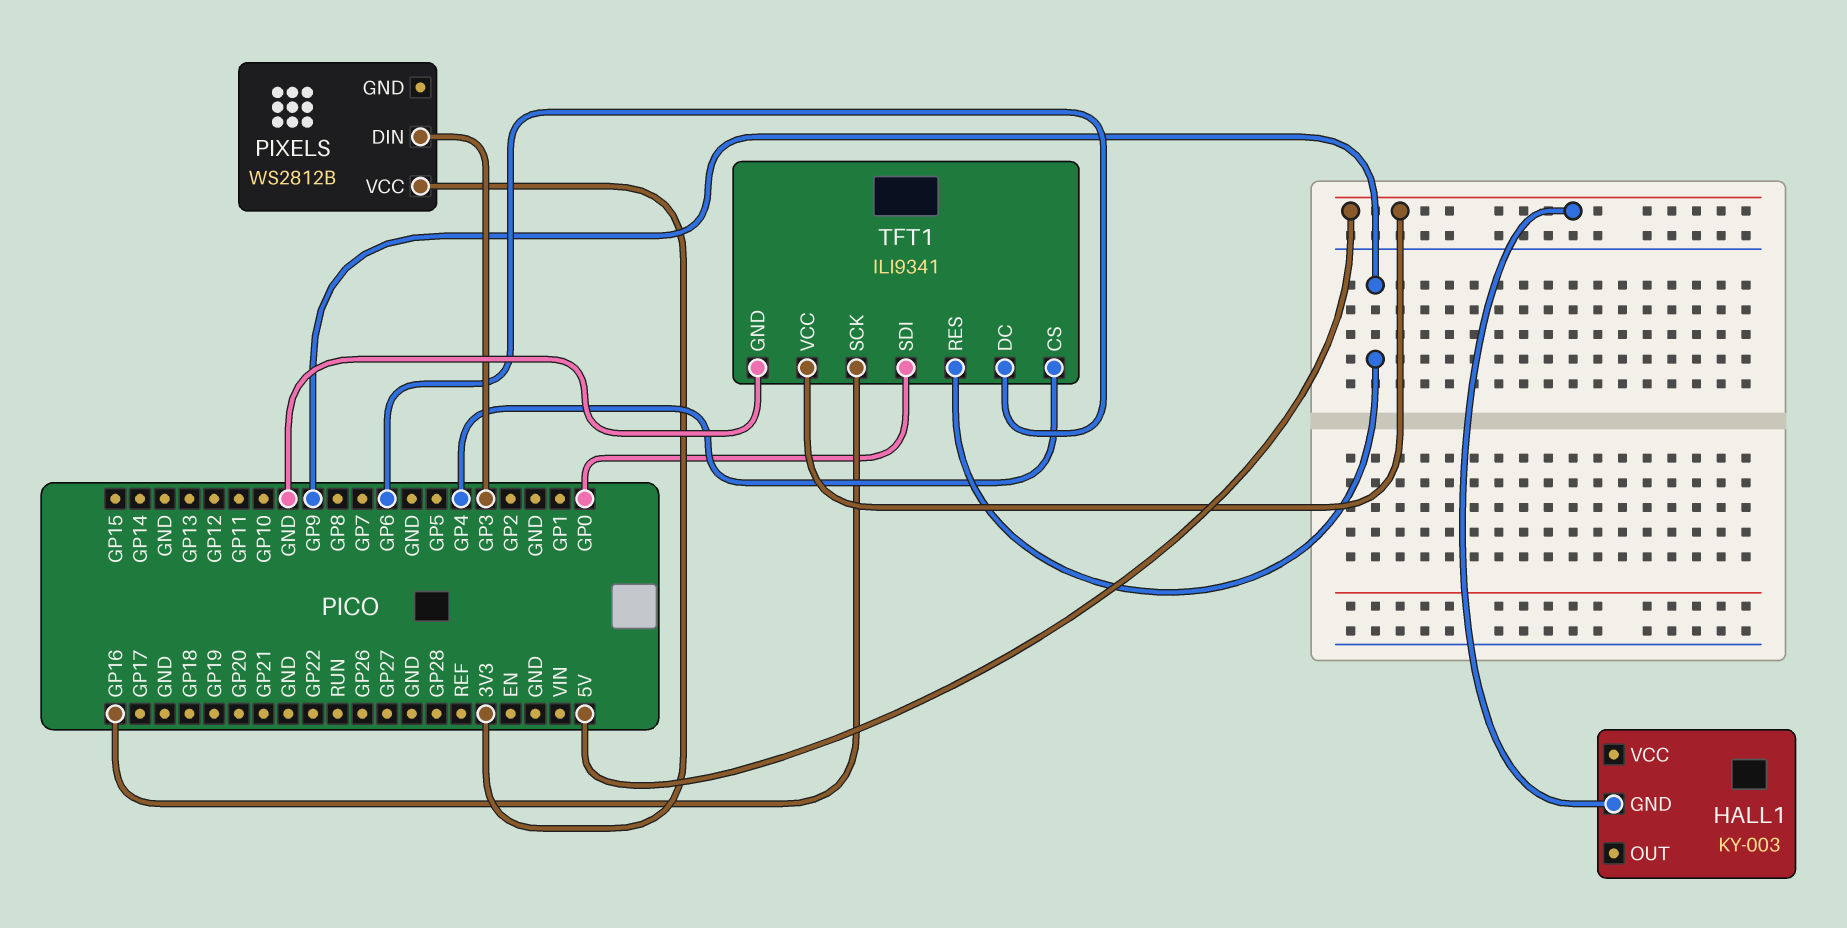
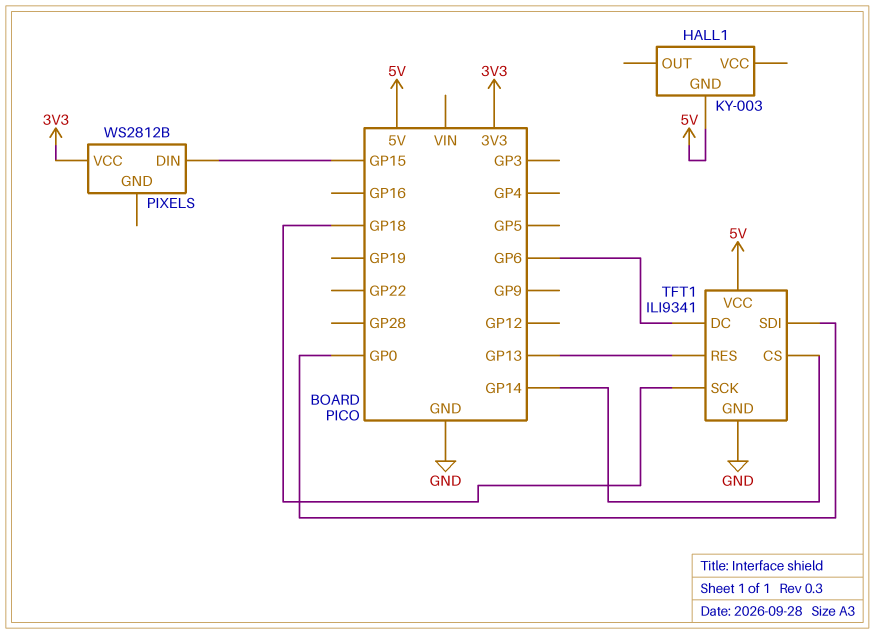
PIXELS pin DIN: GP3 -> GP15
TFT1 pin CS: GP4 -> GP14
TFT1 pin RES: GP9 -> GP13
TFT1 pin SCK: GP16 -> GP18

